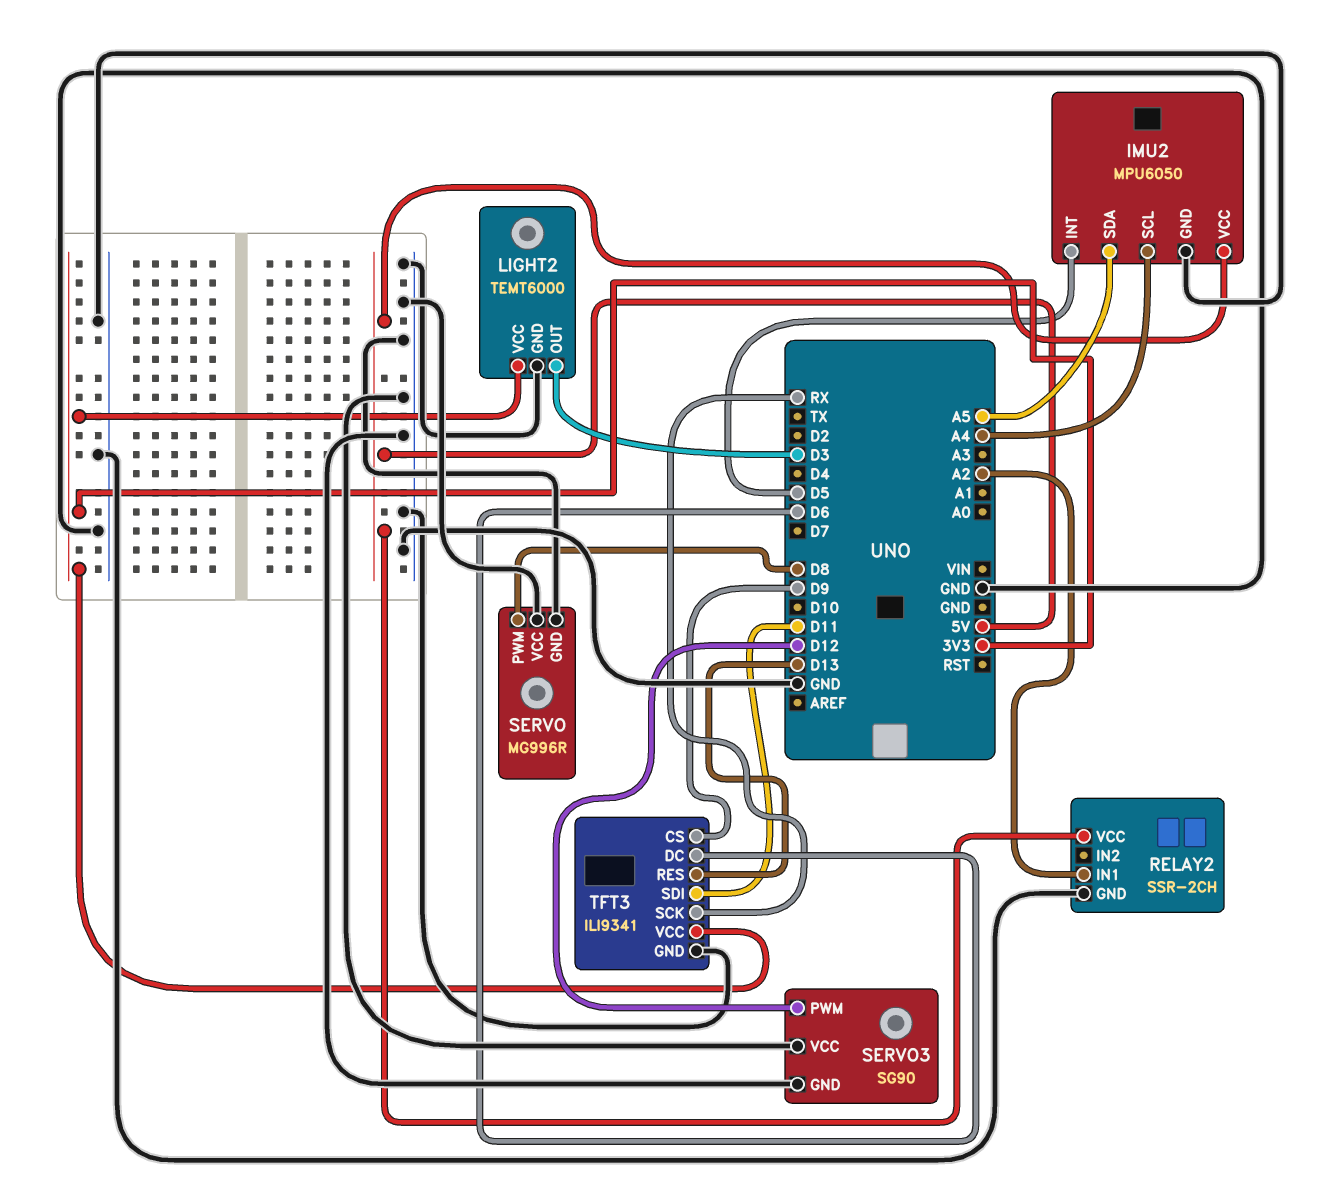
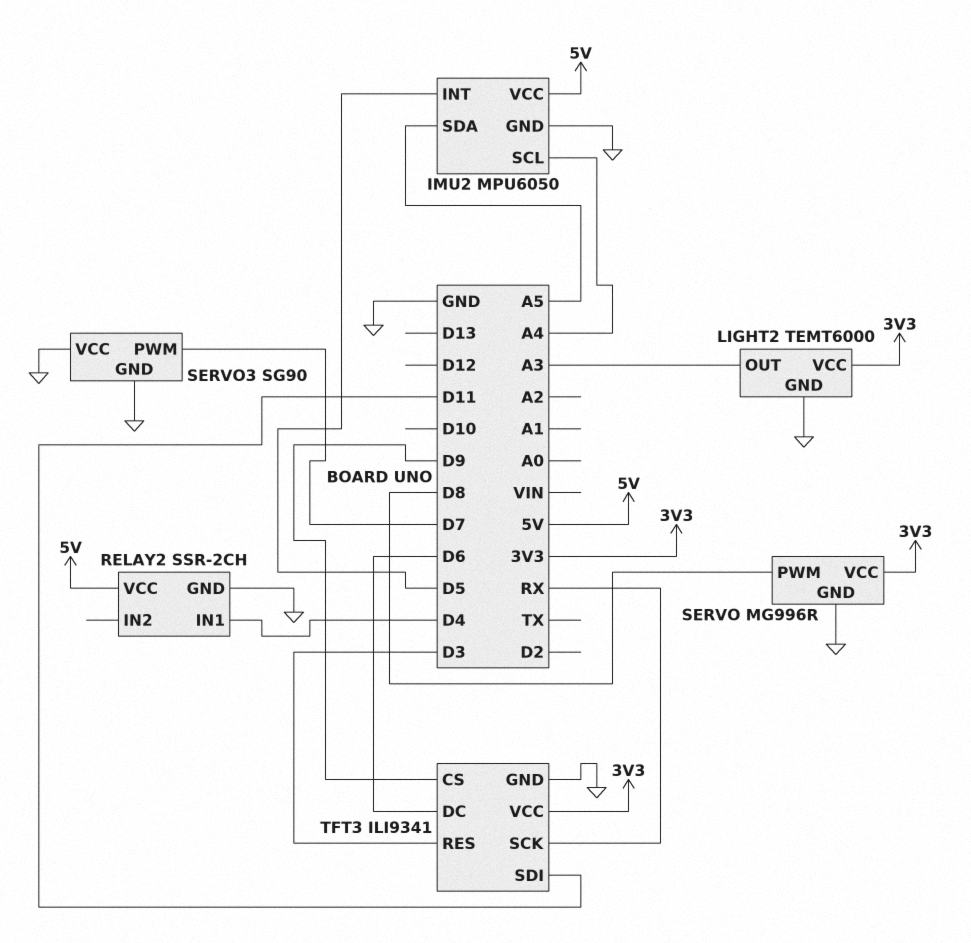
LIGHT2 pin OUT: D3 -> A3
RELAY2 pin IN1: A2 -> D4
SERVO pin VCC: GND -> 3V3
SERVO3 pin PWM: D12 -> D7
TFT3 pin RES: D13 -> D3

